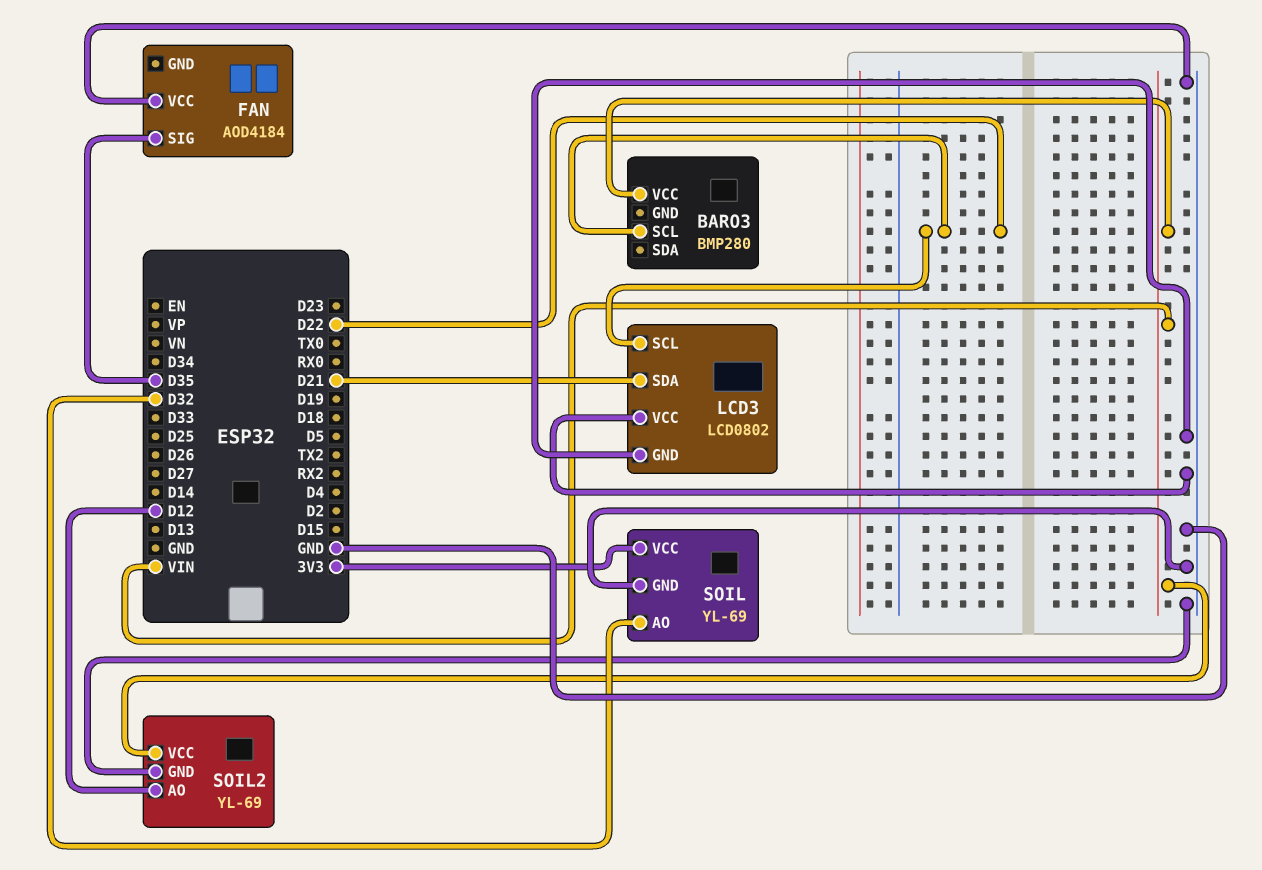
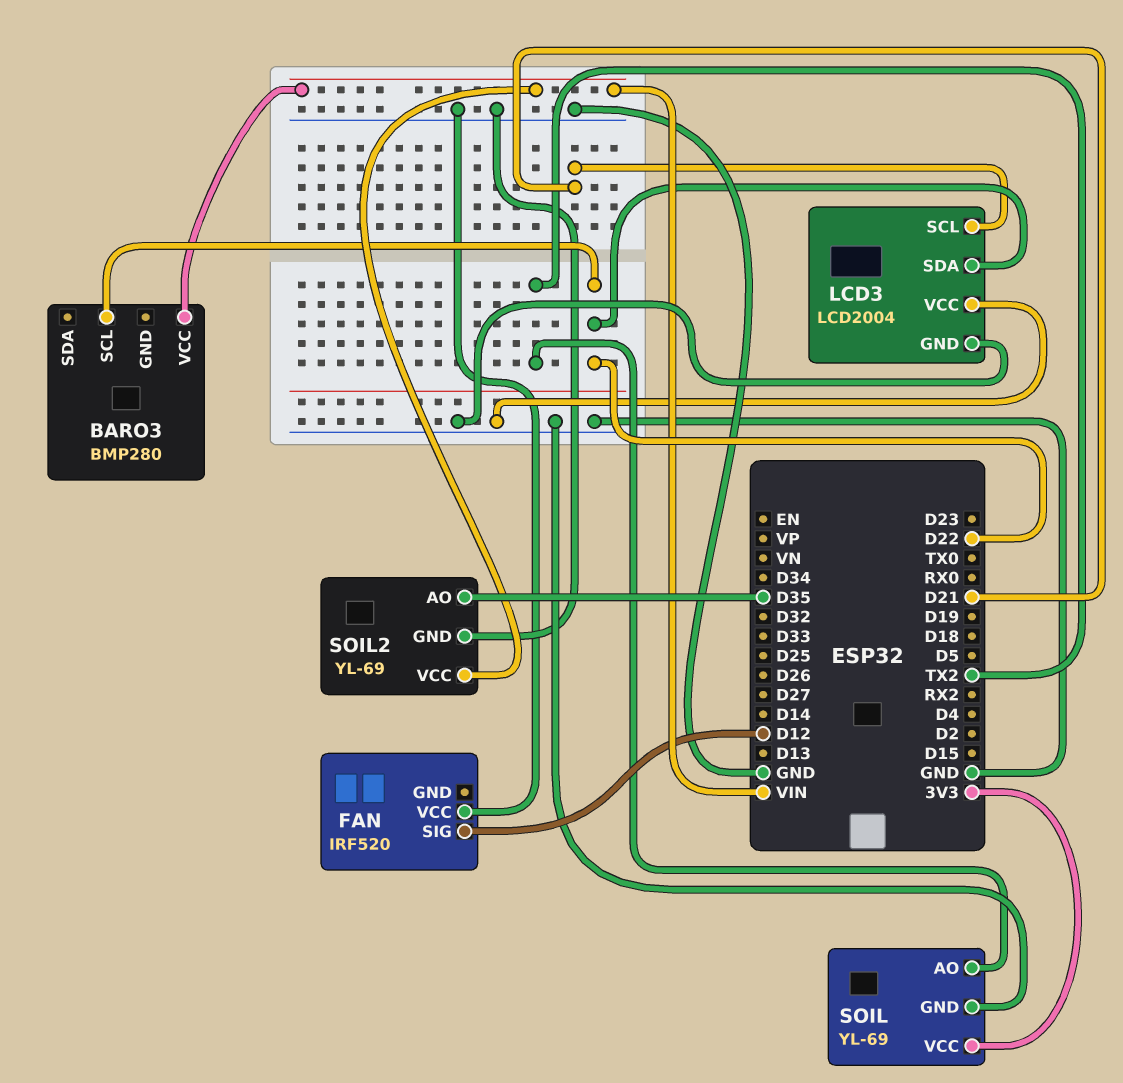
FAN: AOD4184 -> IRF520
FAN pin SIG: D35 -> D12
LCD3: LCD0802 -> LCD2004
LCD3 pin SCL: D22 -> D21
LCD3 pin SDA: D21 -> D22
SOIL pin AO: D32 -> TX2
SOIL2 pin AO: D12 -> D35

